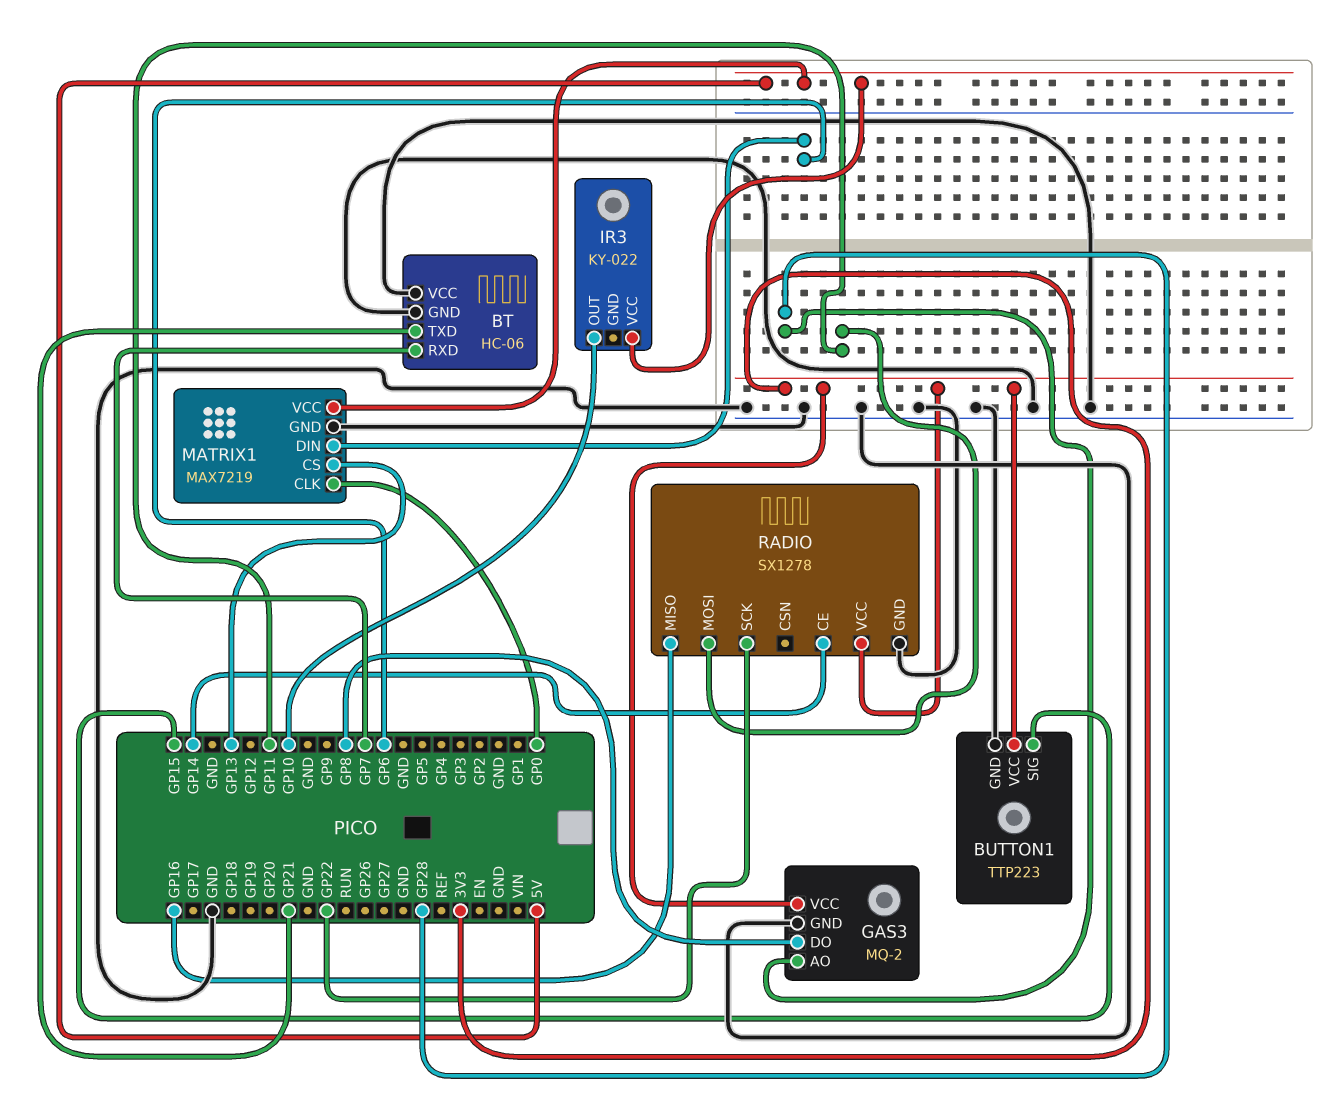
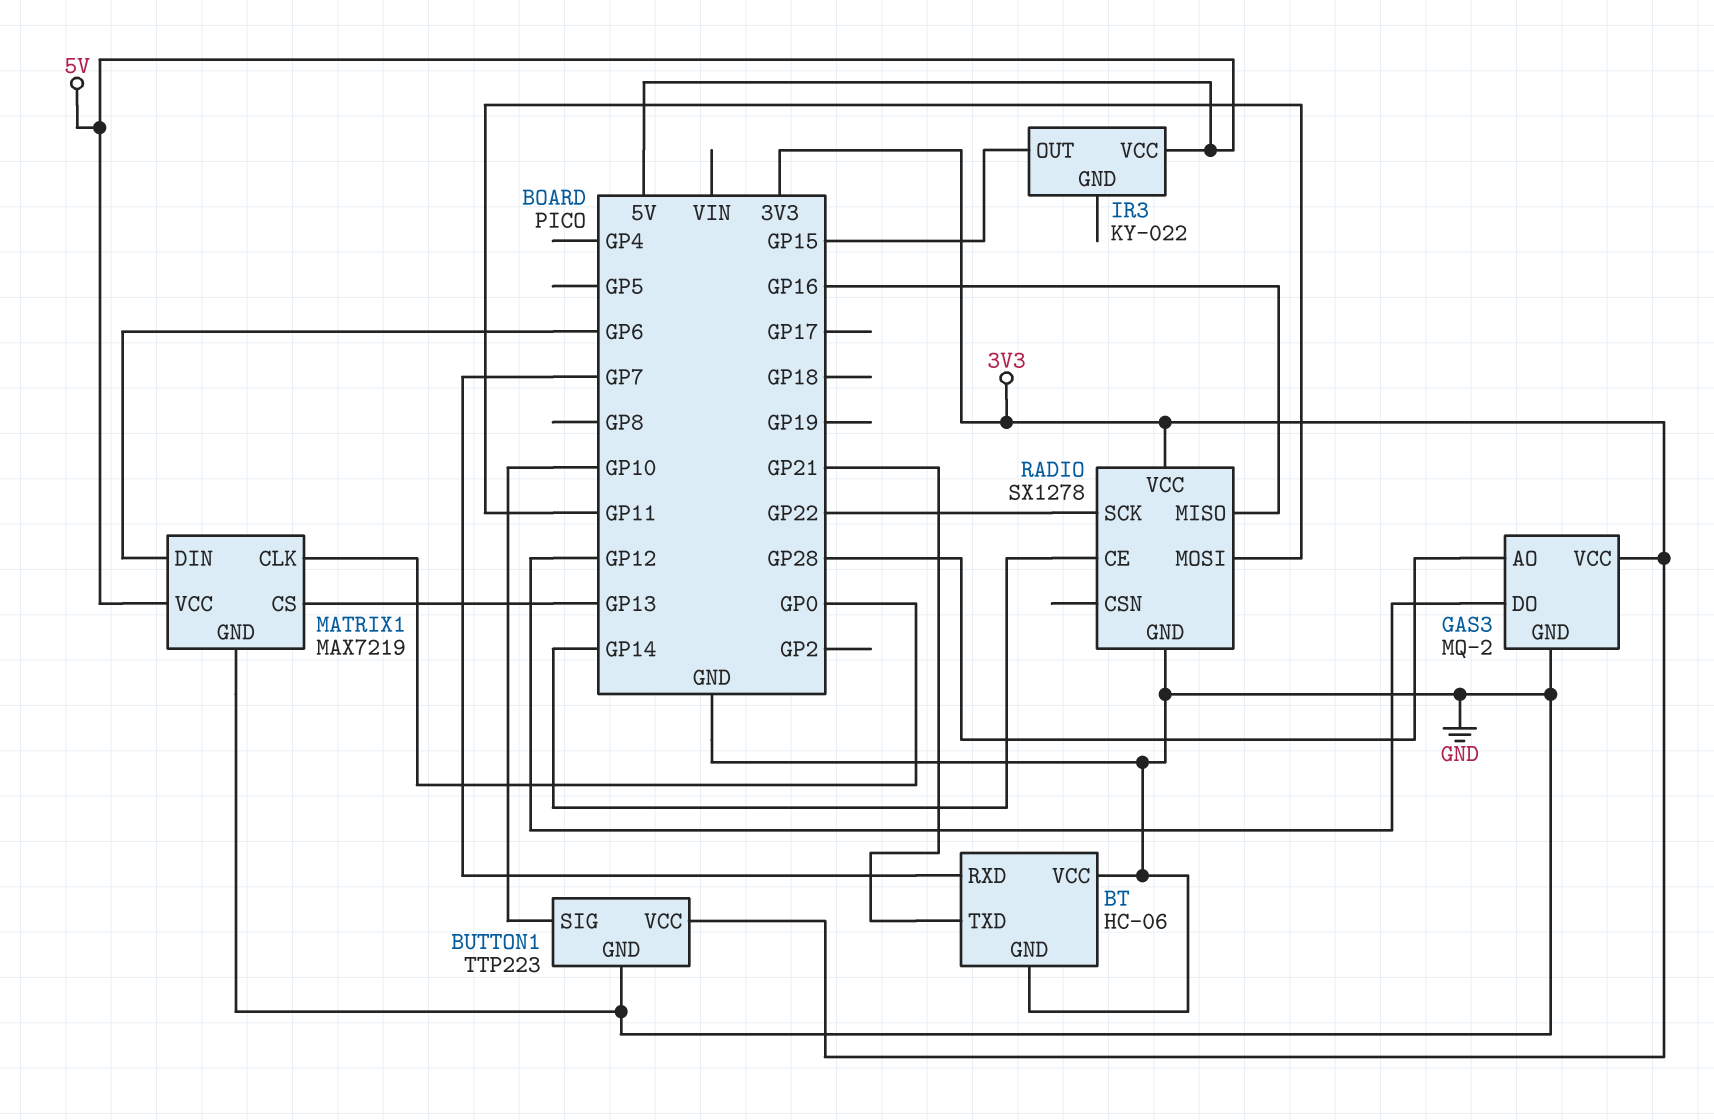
BUTTON1 pin SIG: GP15 -> GP10
GAS3 pin DO: GP8 -> GP12
IR3 pin OUT: GP10 -> GP15

